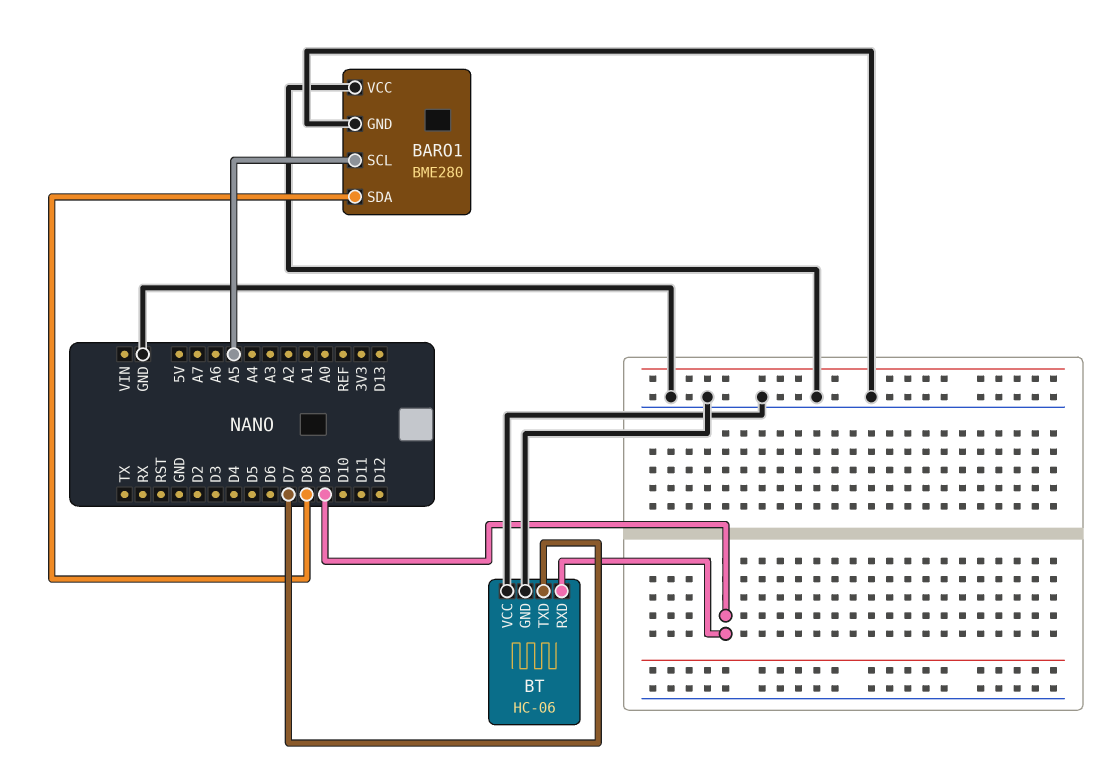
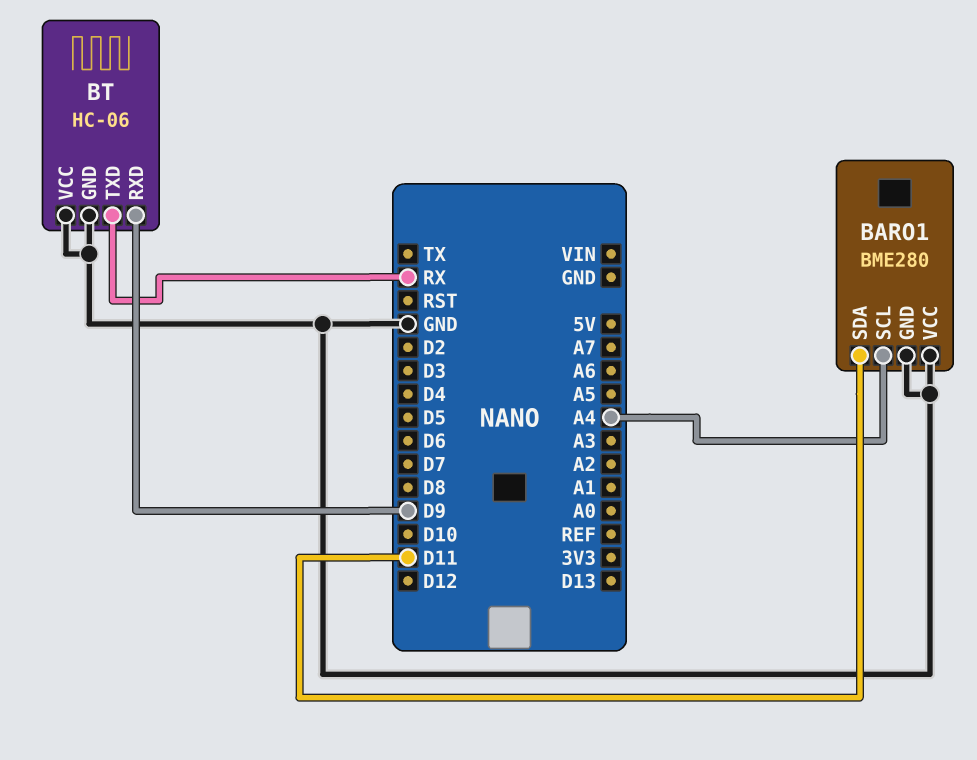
BARO1 pin SCL: A5 -> A4
BARO1 pin SDA: D8 -> D11
BT pin TXD: D7 -> RX

